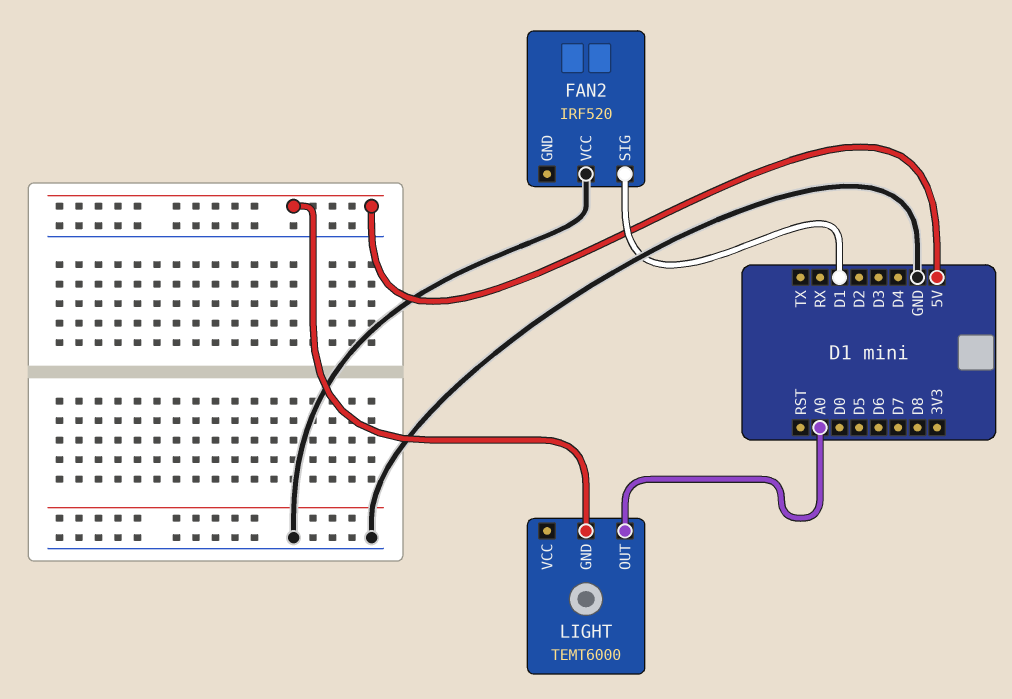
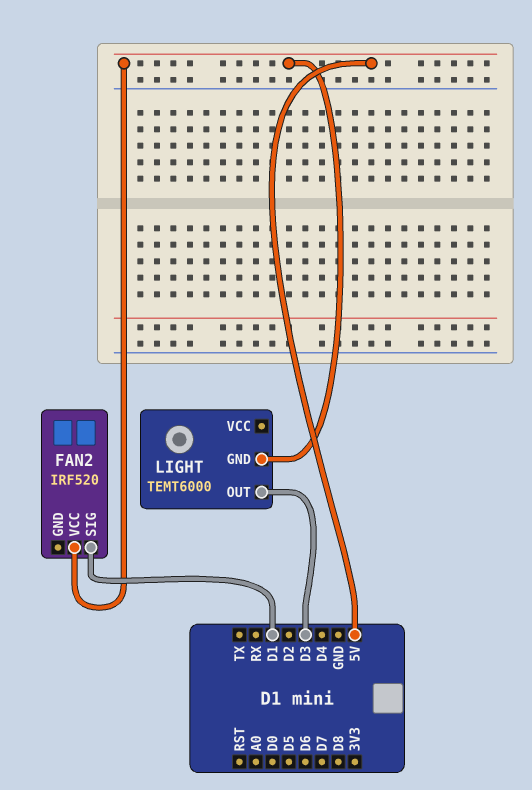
FAN2 pin VCC: GND -> 5V
LIGHT pin OUT: A0 -> D3

